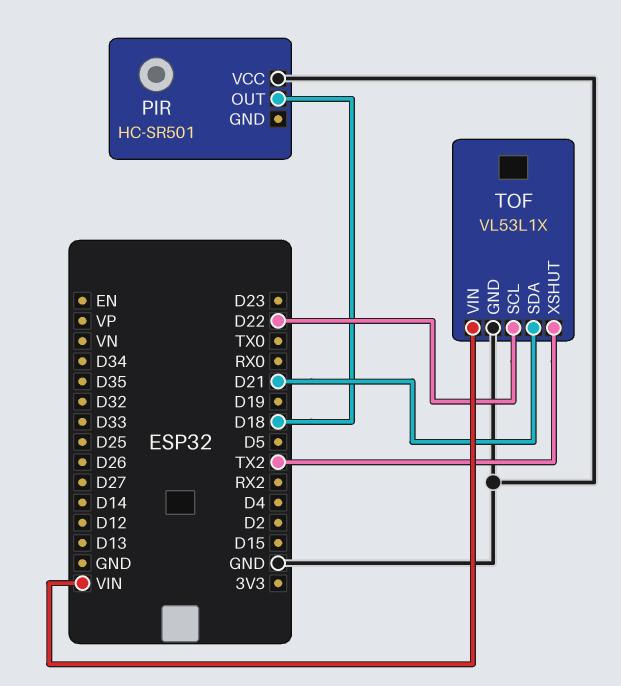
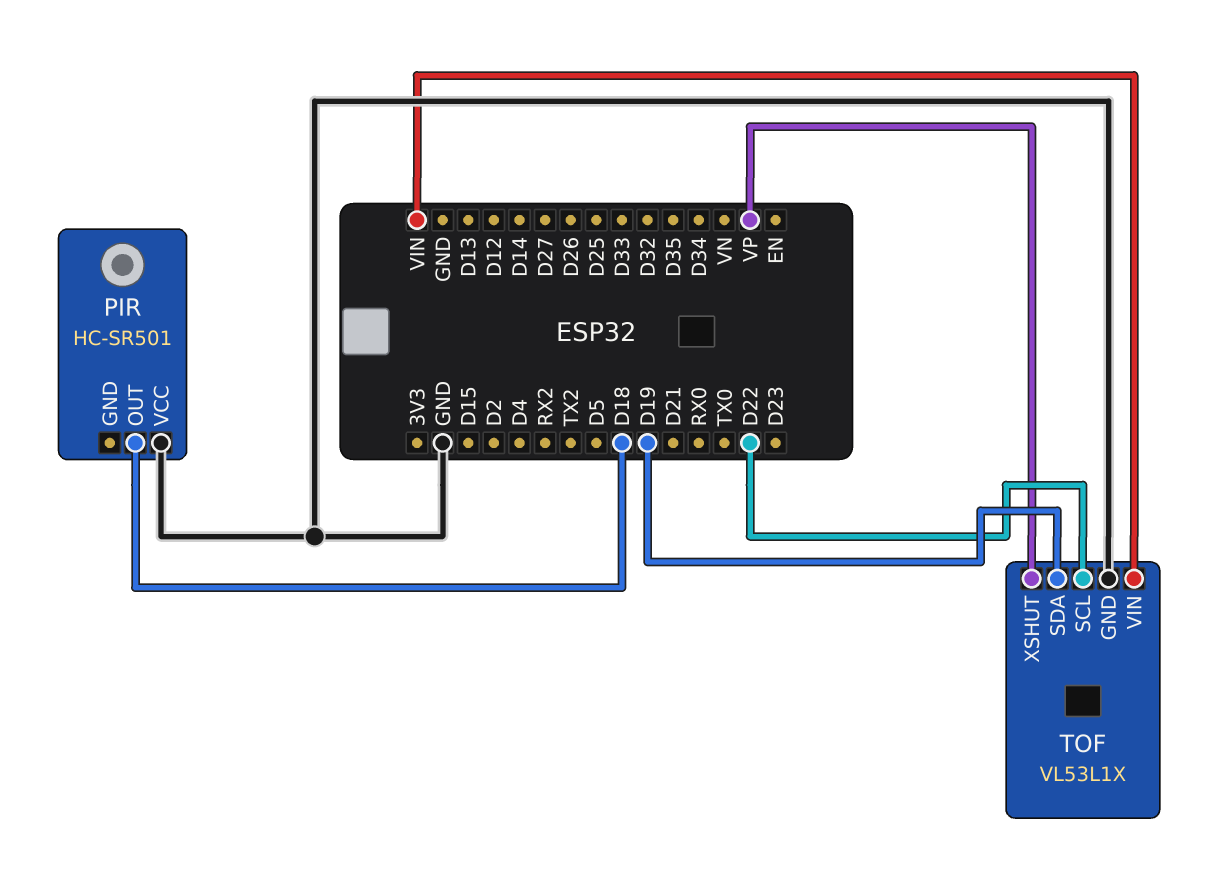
TOF pin SDA: D21 -> D19
TOF pin XSHUT: TX2 -> VP

